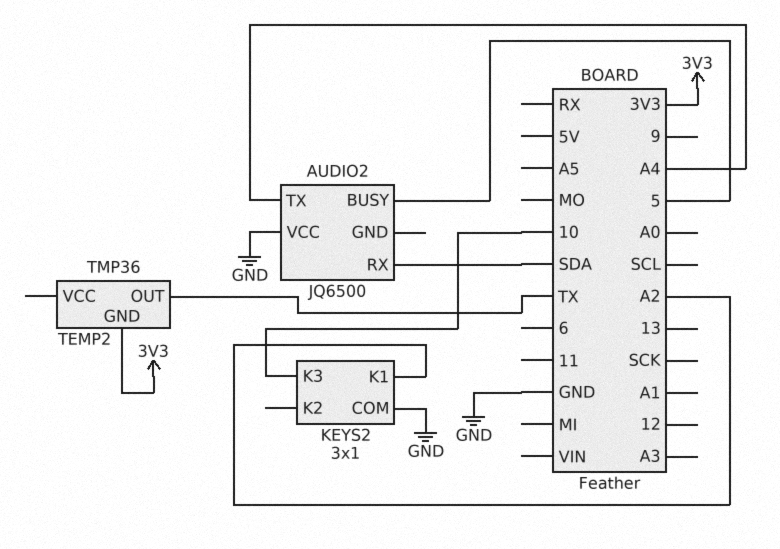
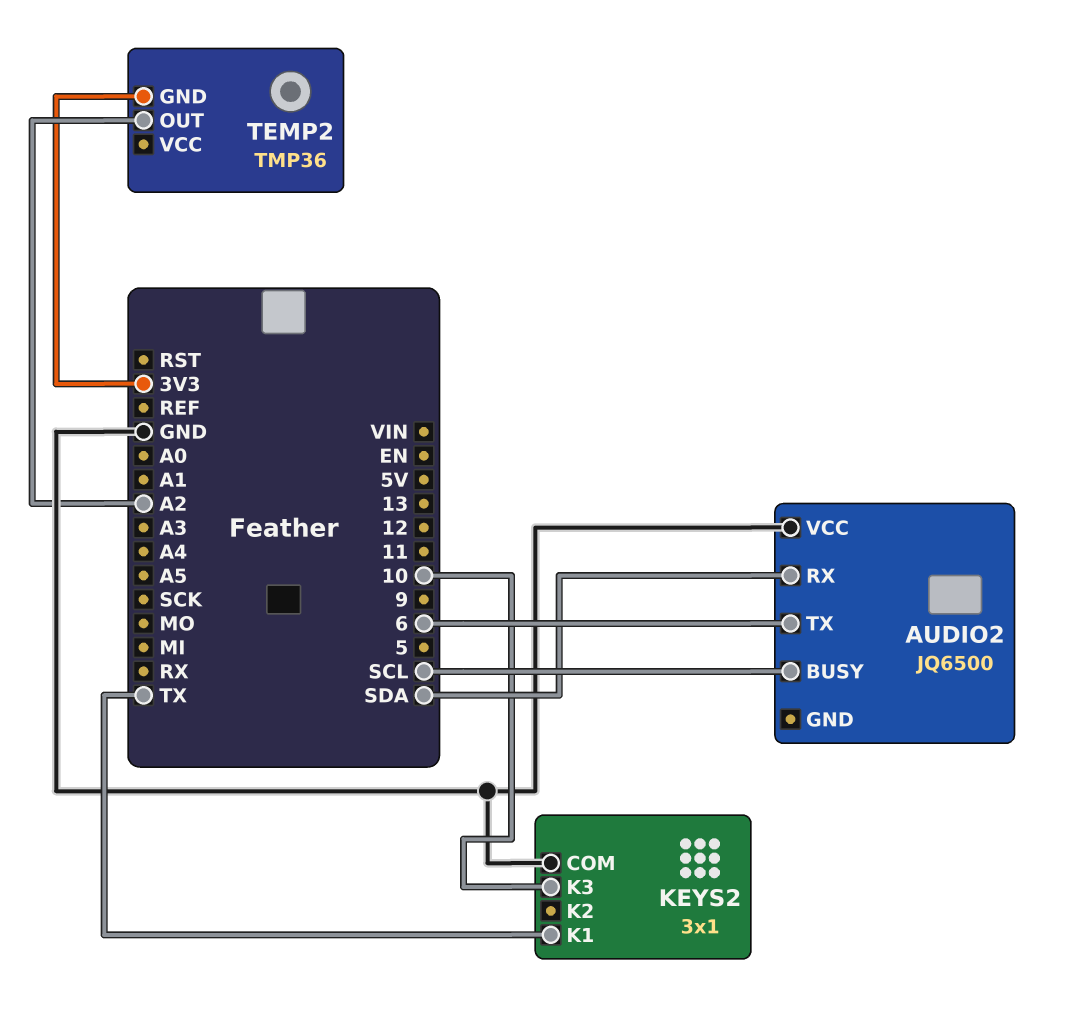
AUDIO2 pin BUSY: 5 -> SCL
AUDIO2 pin TX: A4 -> 6
KEYS2 pin K1: A2 -> TX
TEMP2 pin OUT: TX -> A2

